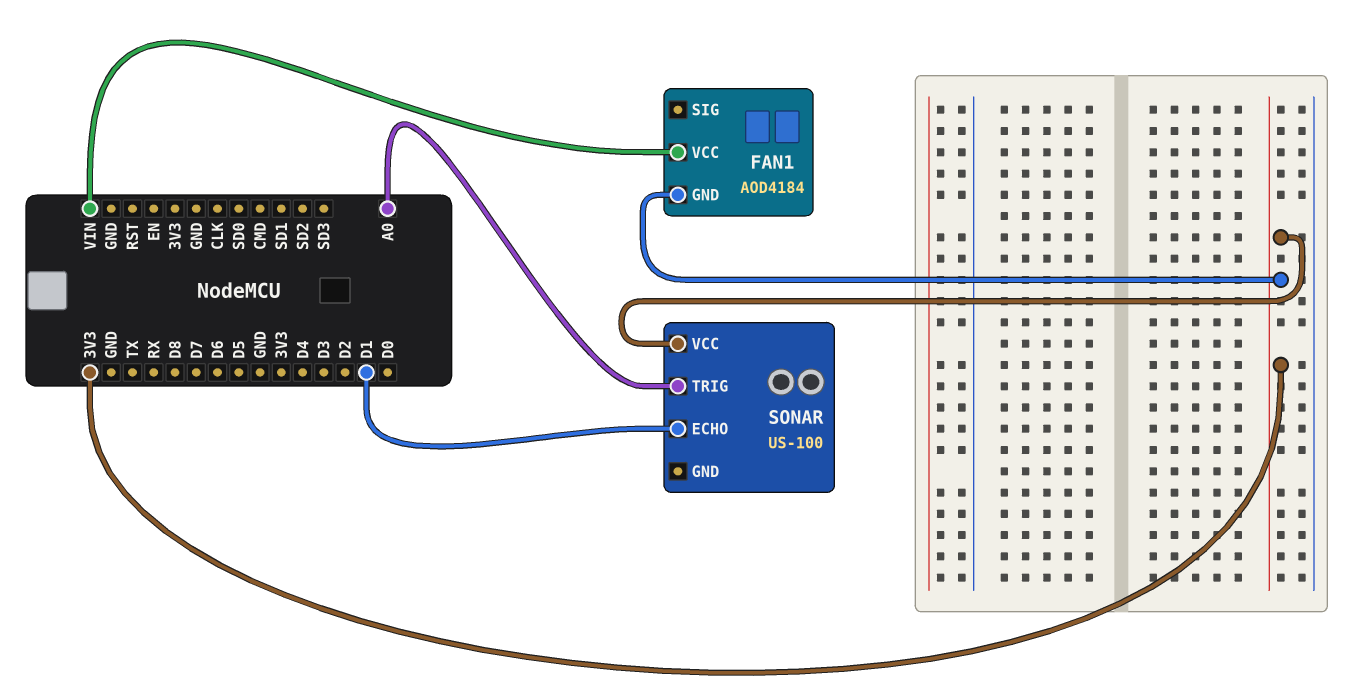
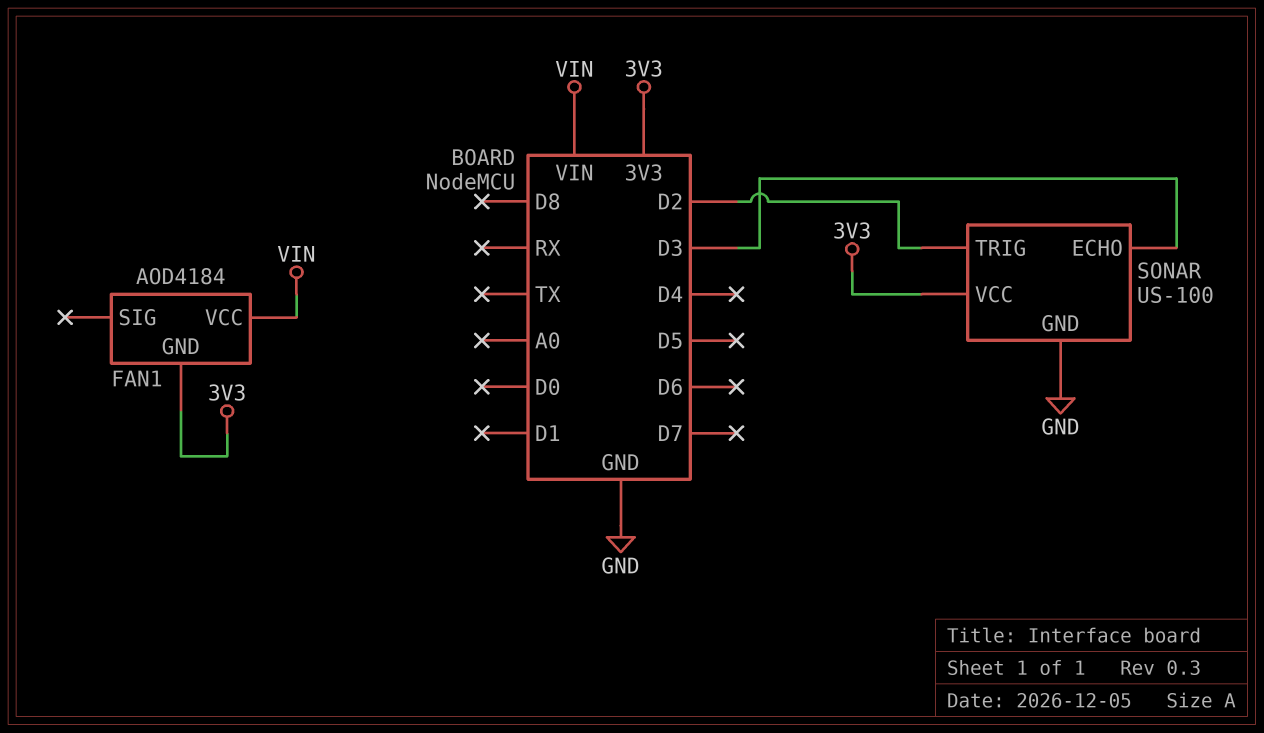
SONAR pin ECHO: D1 -> D3
SONAR pin GND: none -> GND
SONAR pin TRIG: A0 -> D2

